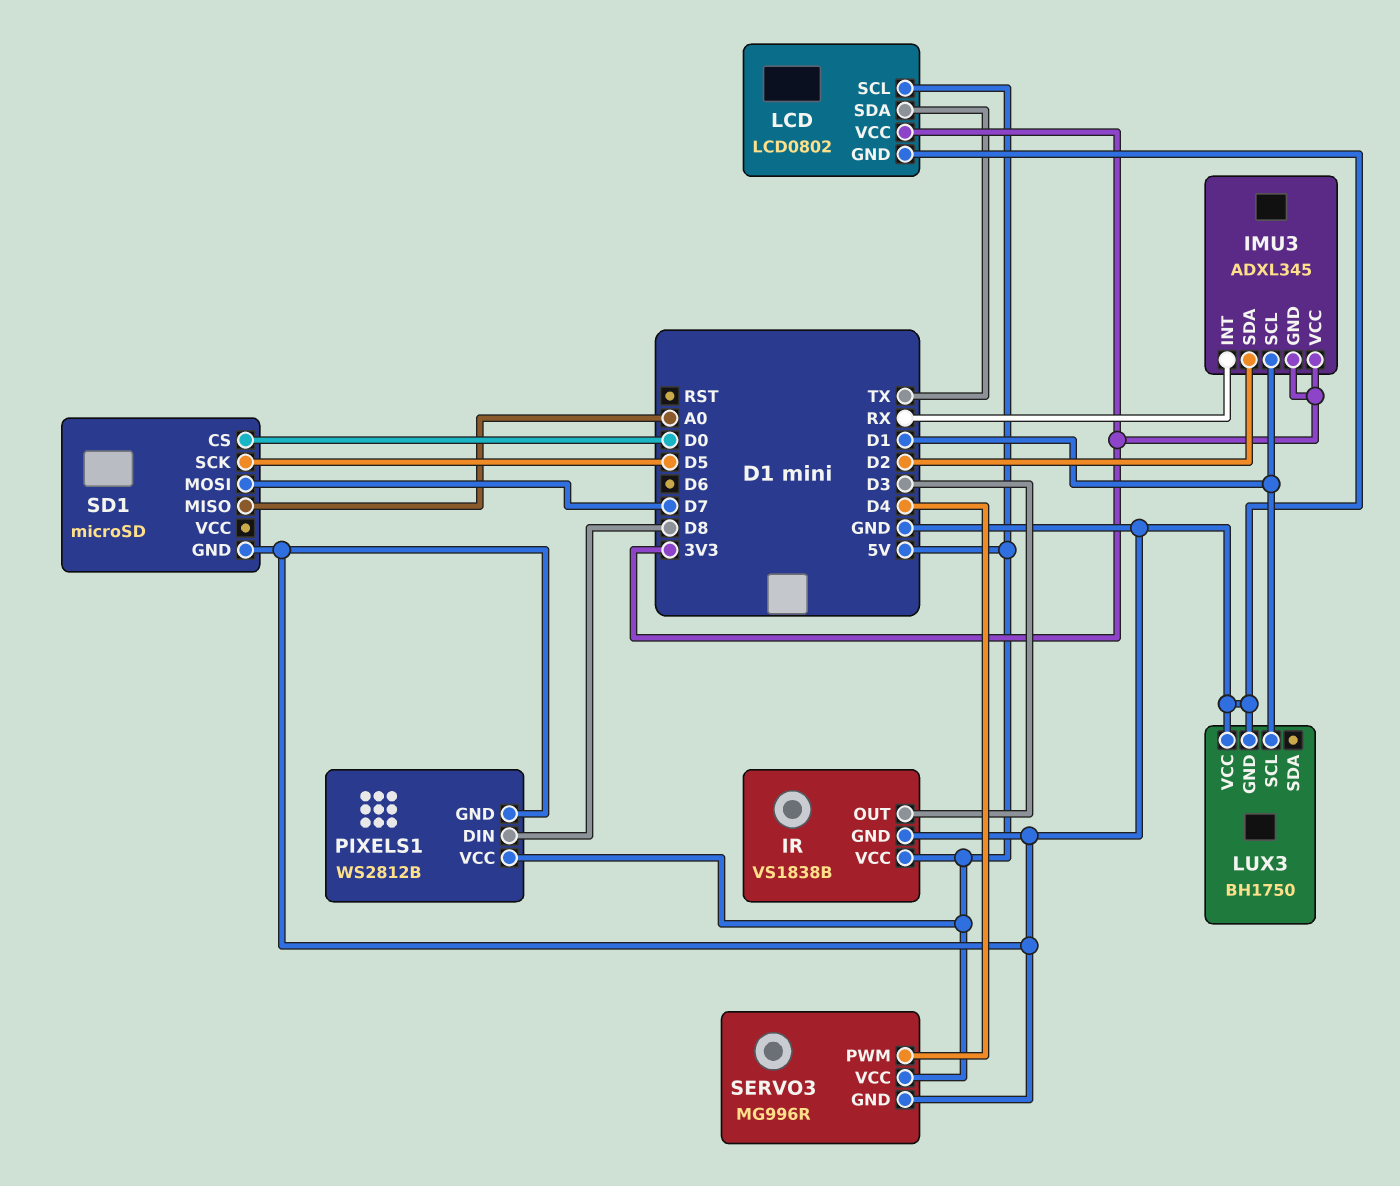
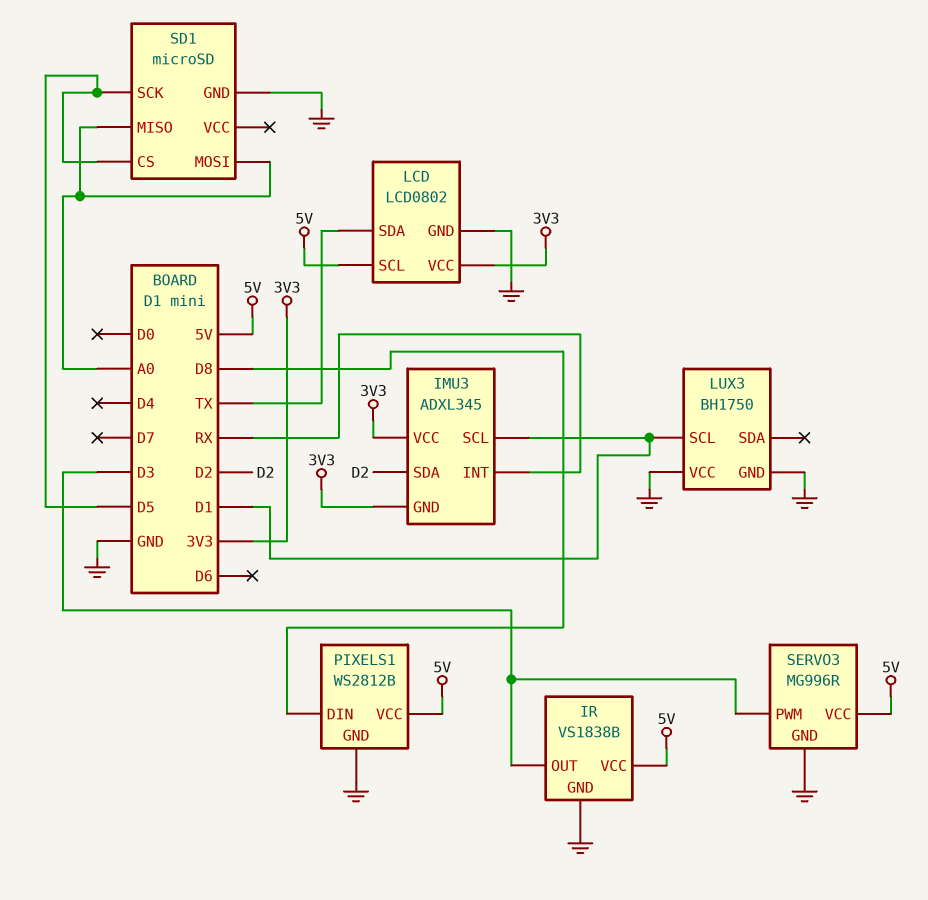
SD1 pin CS: D0 -> D5
SD1 pin MOSI: D7 -> A0
SERVO3 pin PWM: D4 -> D3

